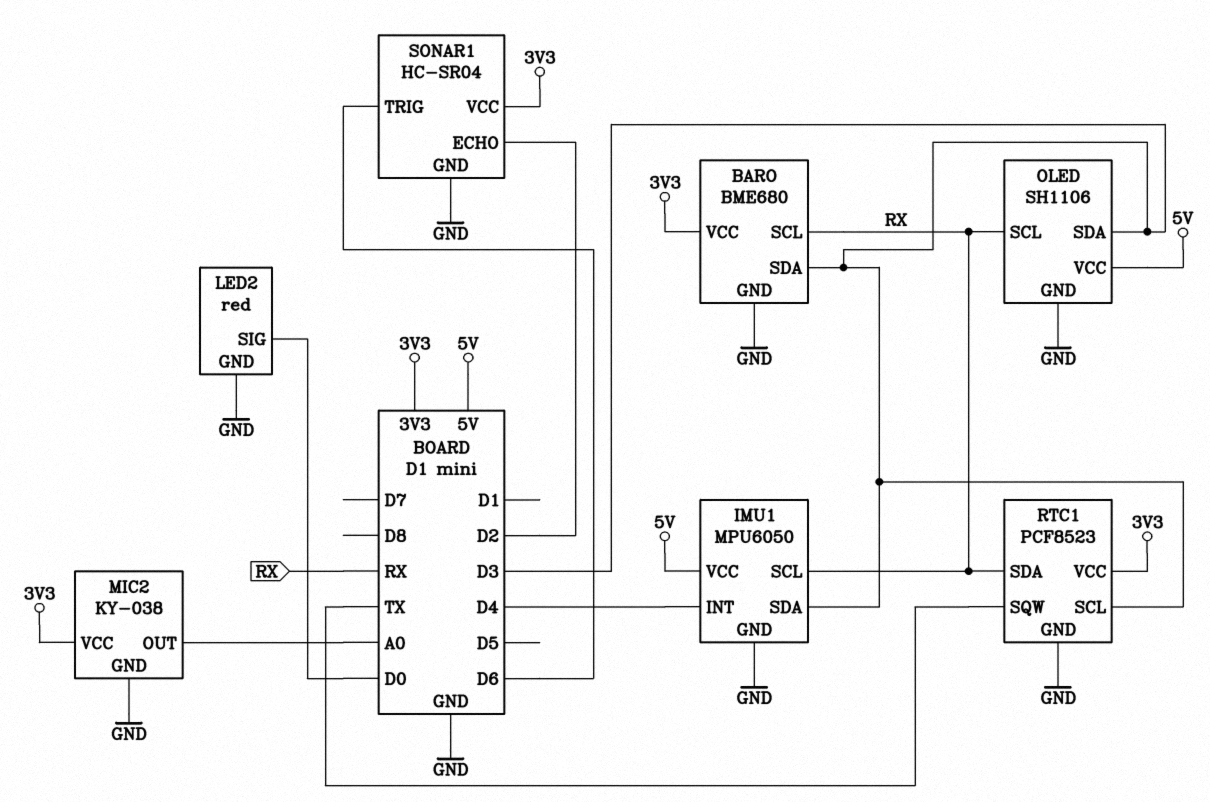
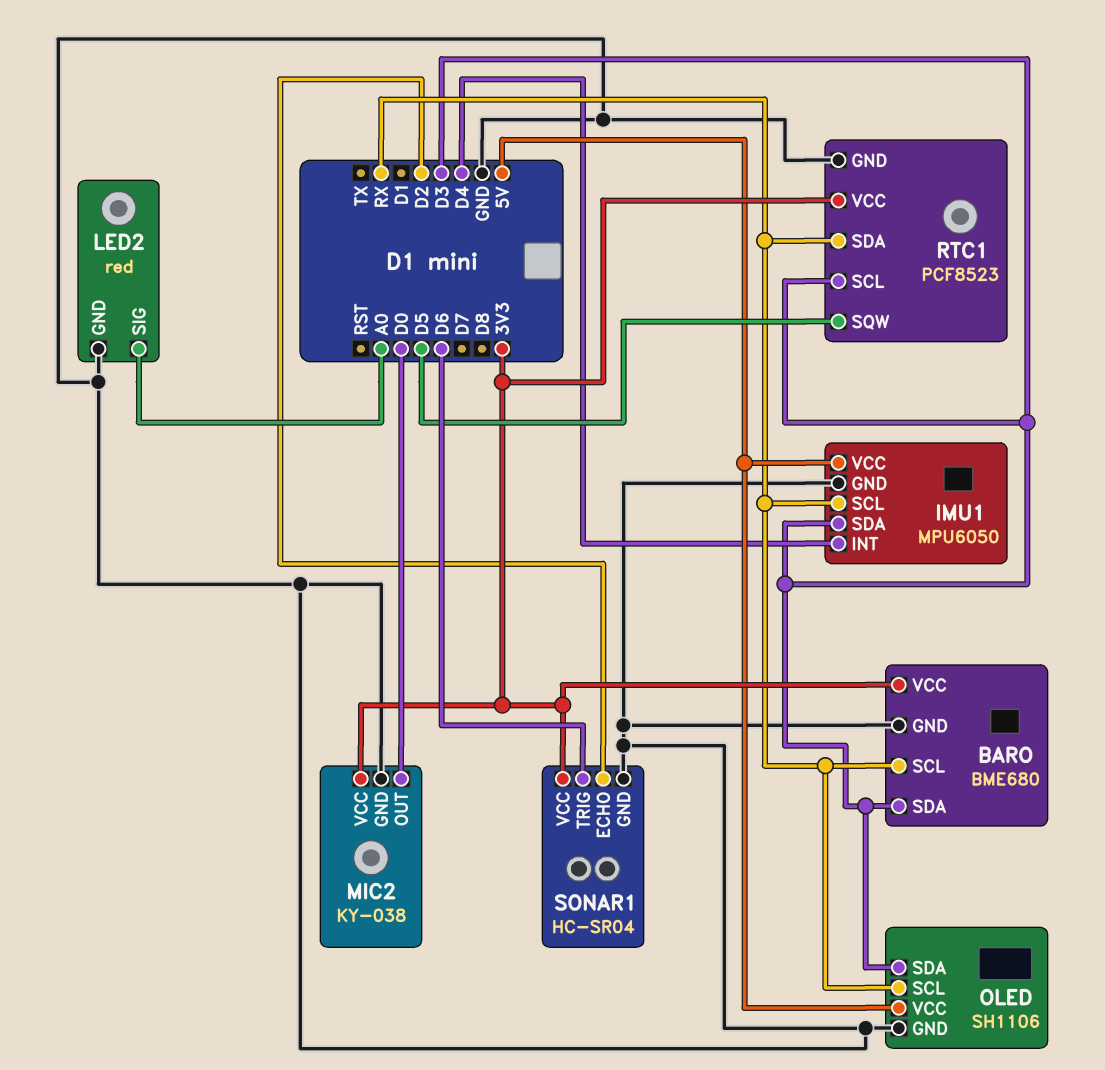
LED2 pin SIG: D0 -> A0
MIC2 pin OUT: A0 -> D0
RTC1 pin SQW: TX -> D5

